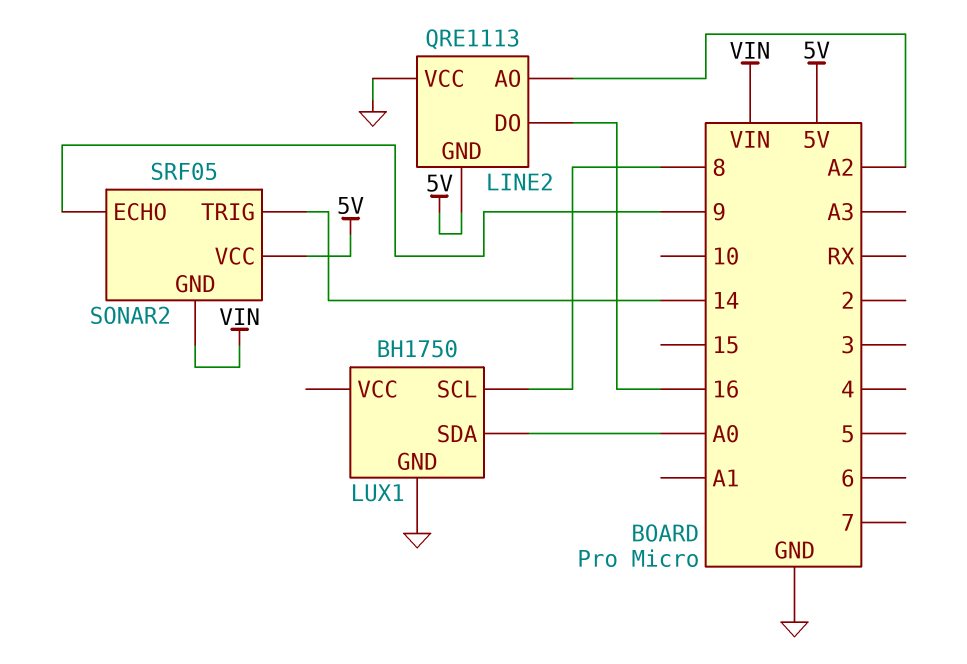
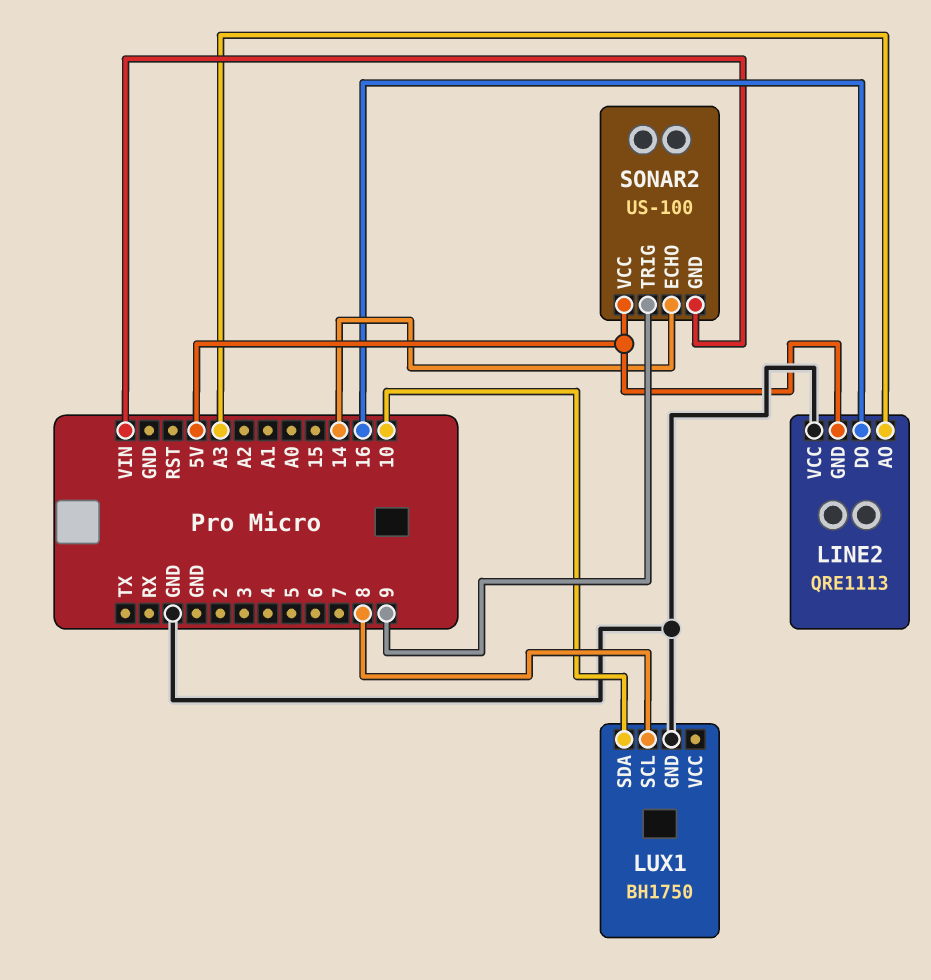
LINE2 pin AO: A2 -> A3
LUX1 pin SDA: A0 -> 10
SONAR2: SRF05 -> US-100
SONAR2 pin ECHO: 9 -> 14
SONAR2 pin TRIG: 14 -> 9

